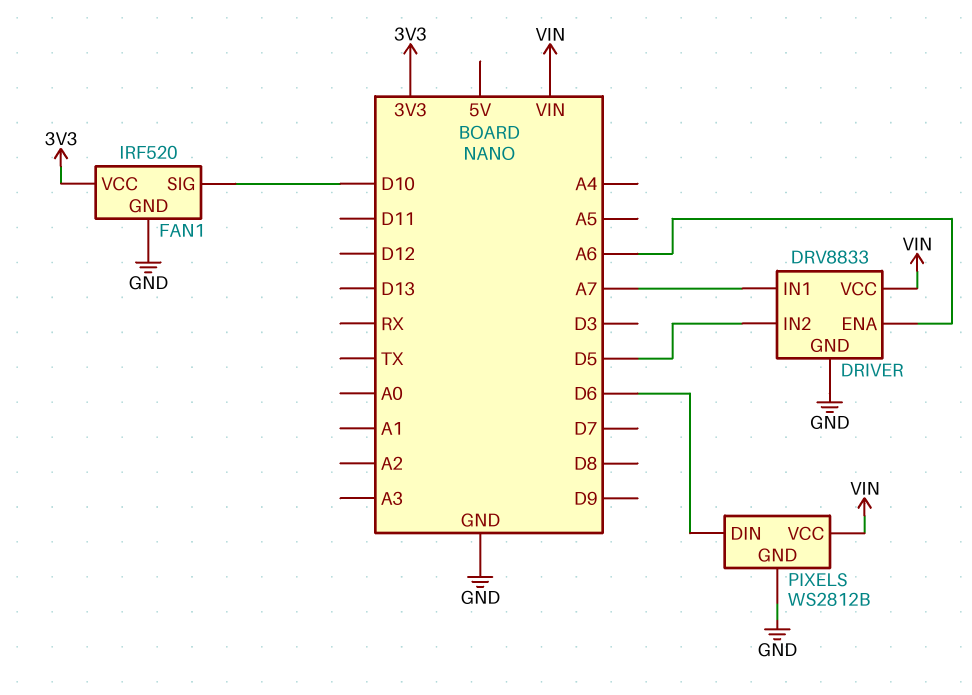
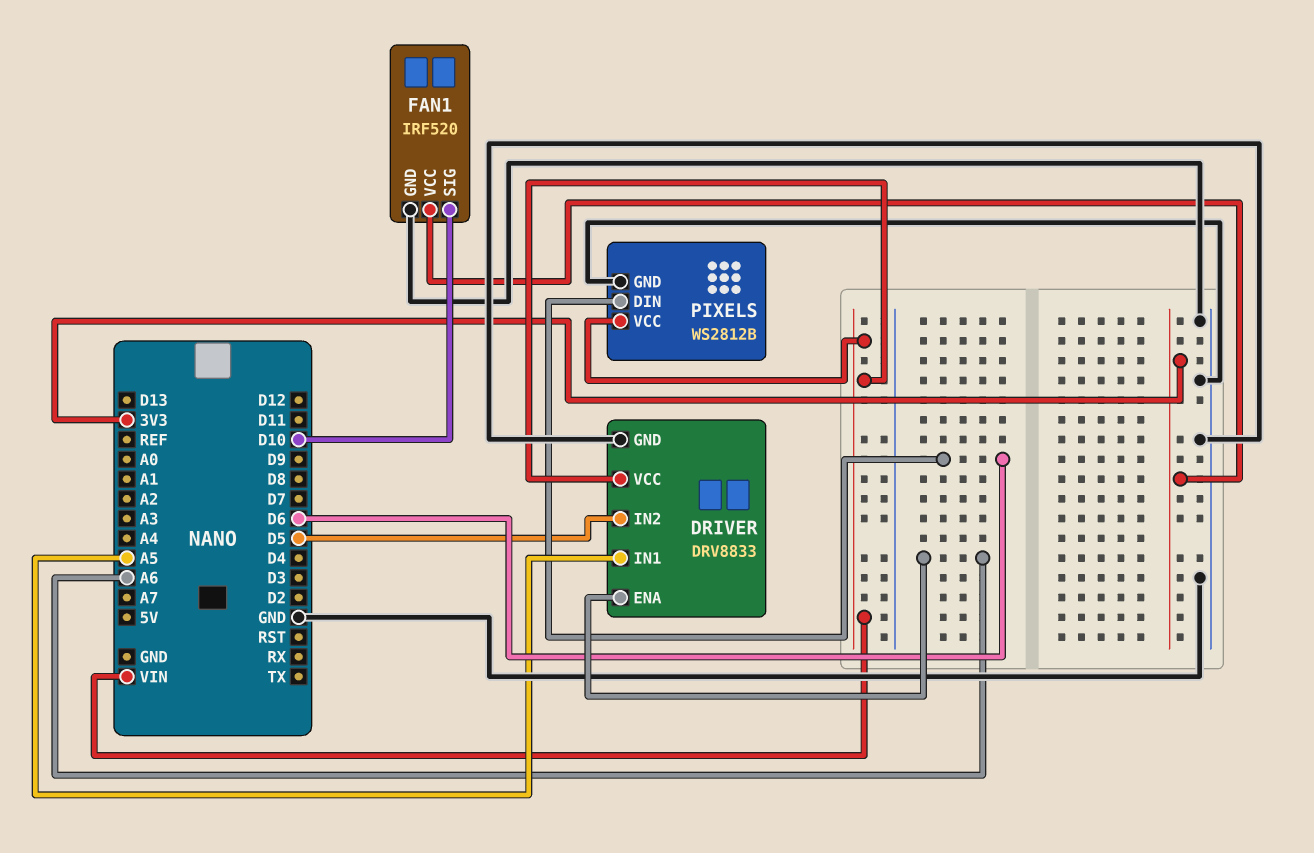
DRIVER pin IN1: A7 -> A5

